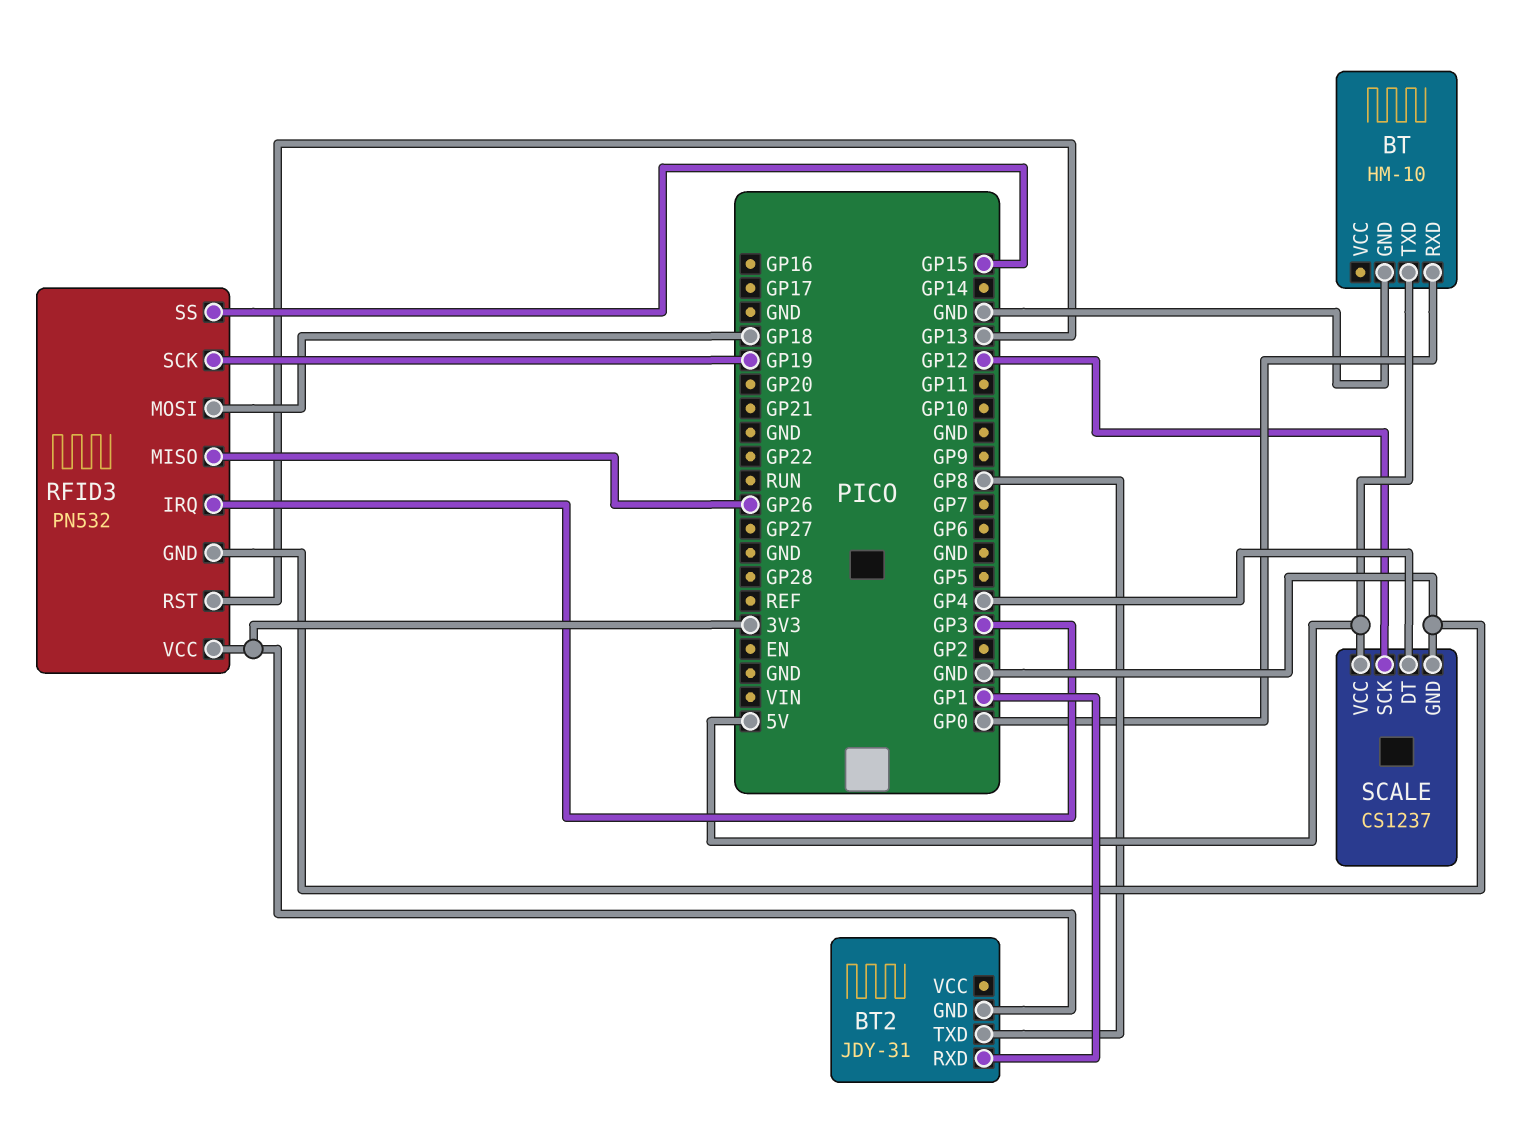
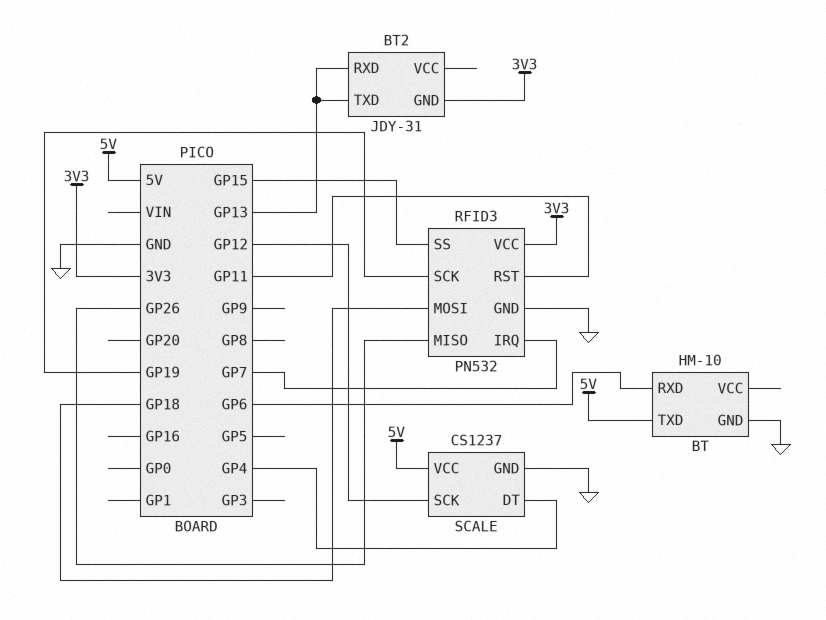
BT pin RXD: GP0 -> GP6
BT2 pin RXD: GP1 -> GP13
BT2 pin TXD: GP8 -> GP13
RFID3 pin IRQ: GP3 -> GP7
RFID3 pin RST: GP13 -> GP11

